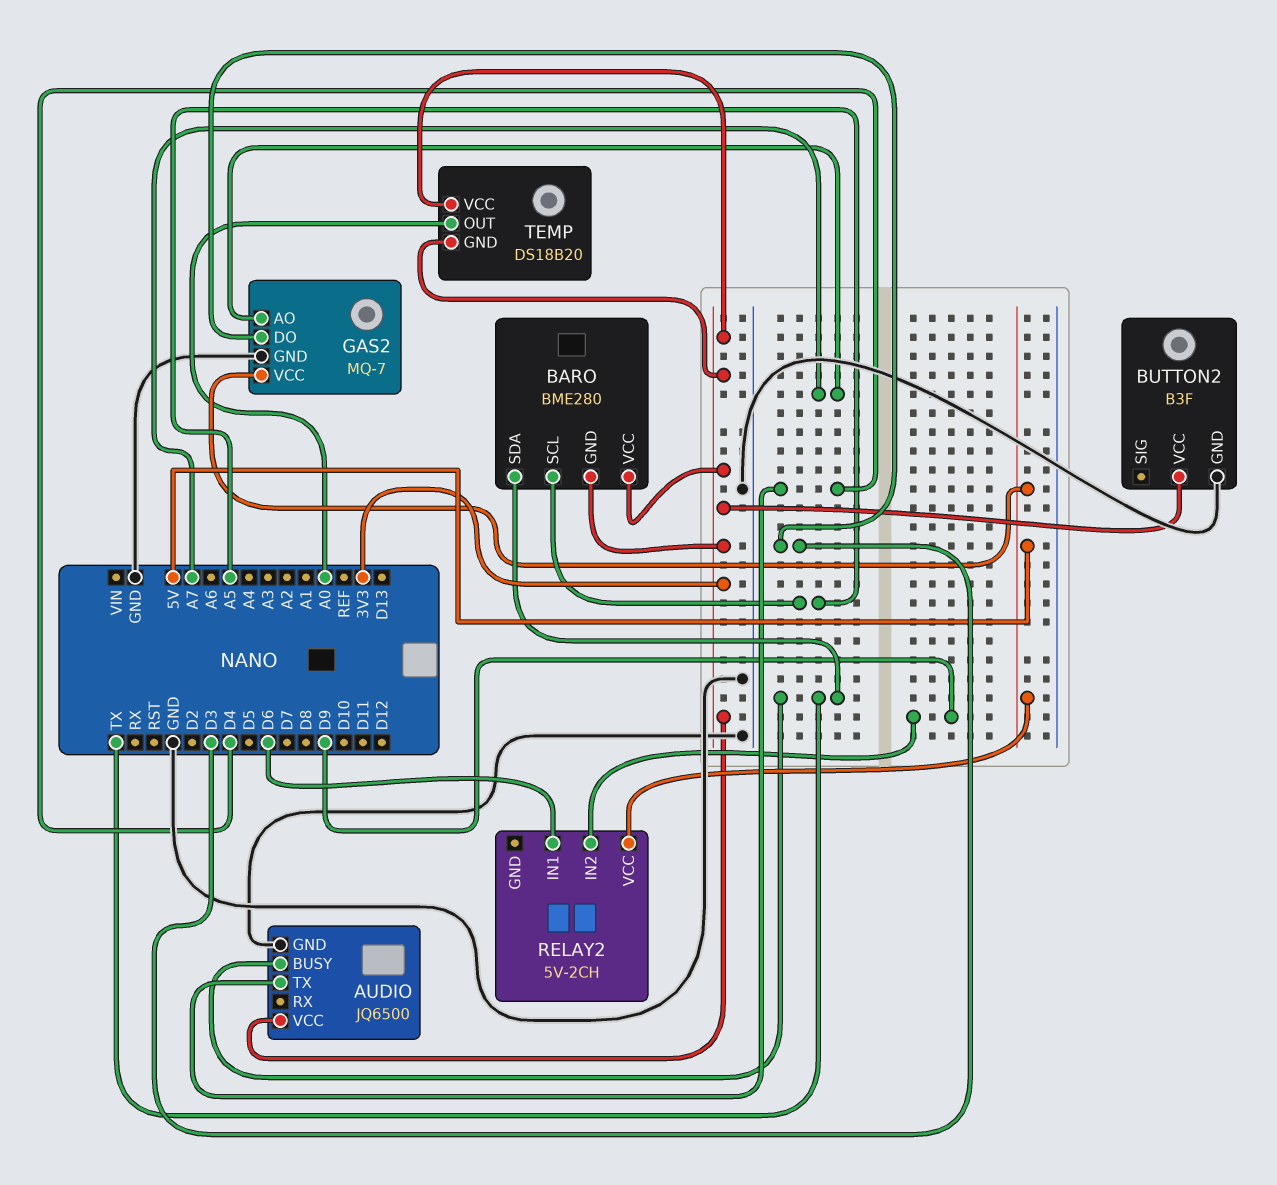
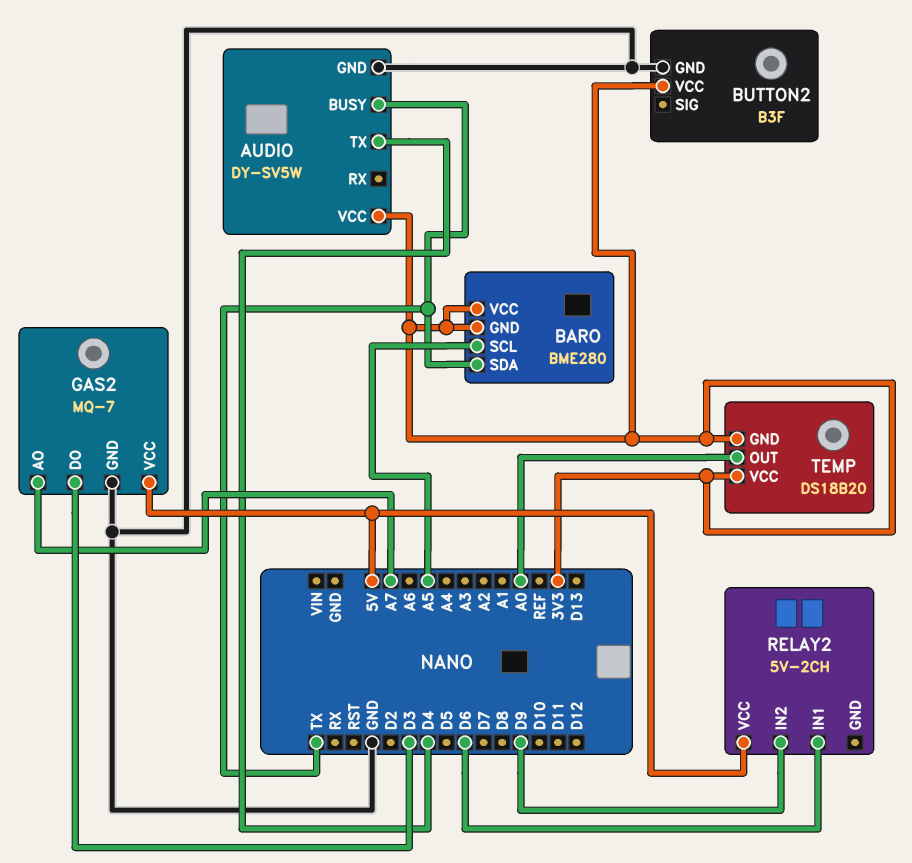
AUDIO: JQ6500 -> DY-SV5W

